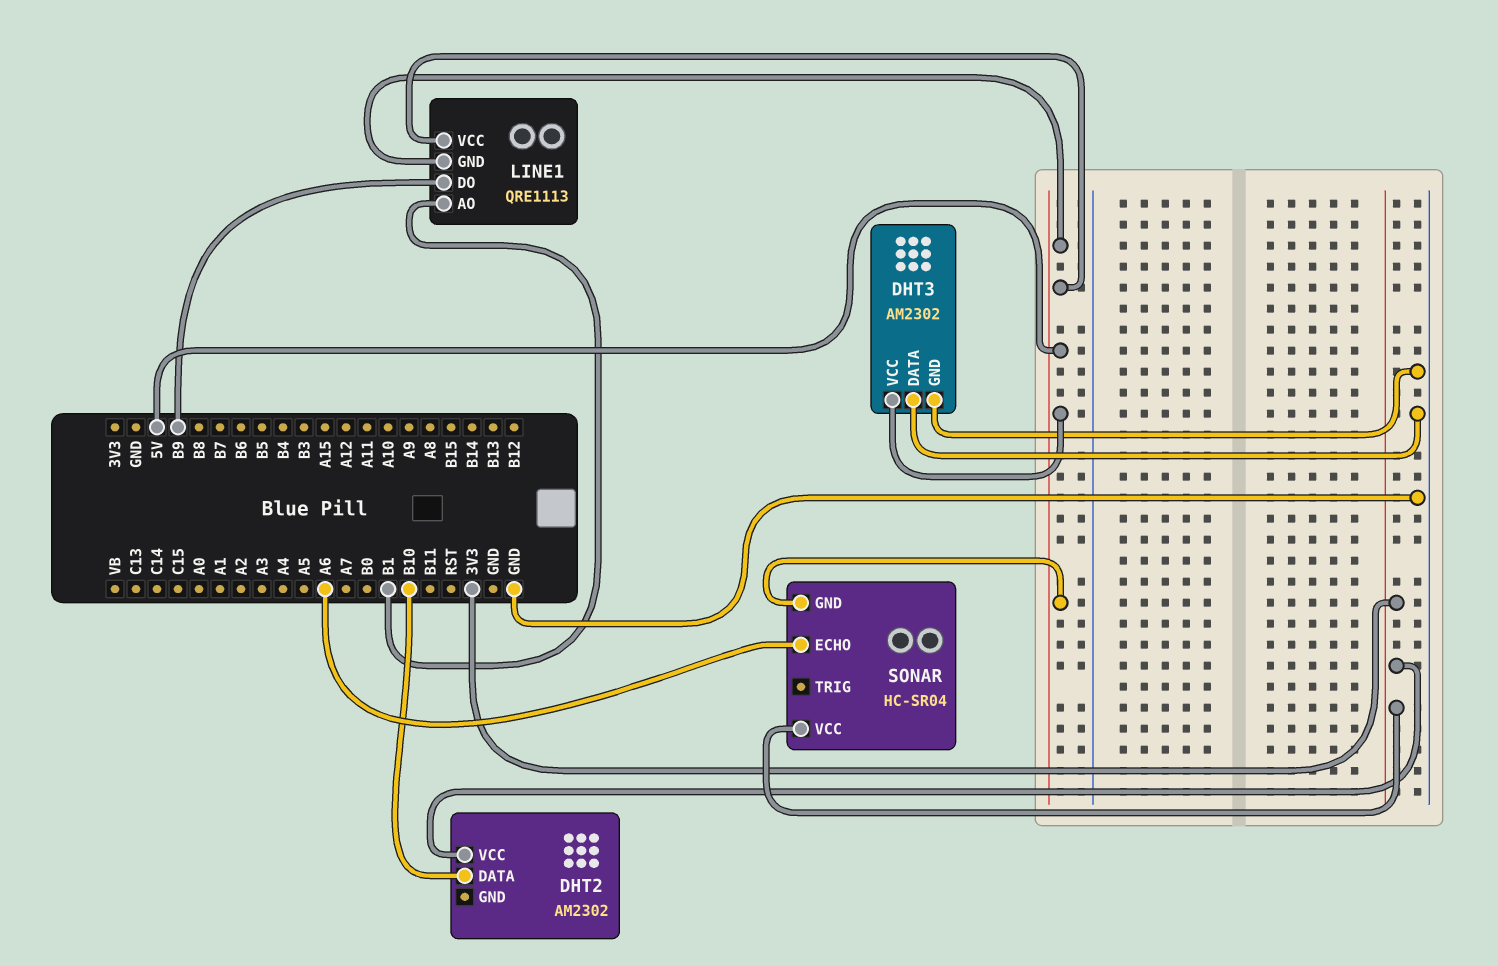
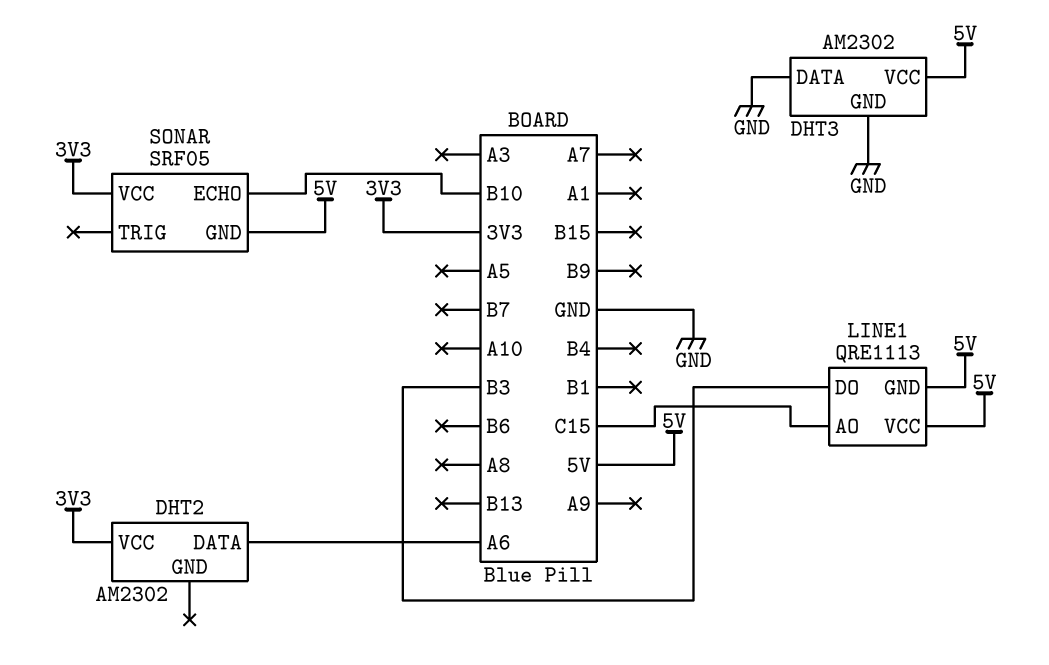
DHT2 pin DATA: B10 -> A6
LINE1 pin AO: B1 -> C15
LINE1 pin DO: B9 -> B3
SONAR: HC-SR04 -> SRF05
SONAR pin ECHO: A6 -> B10

